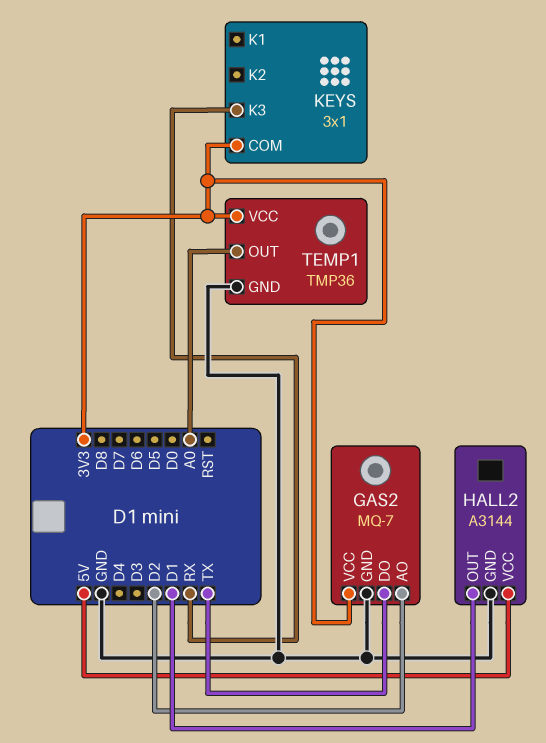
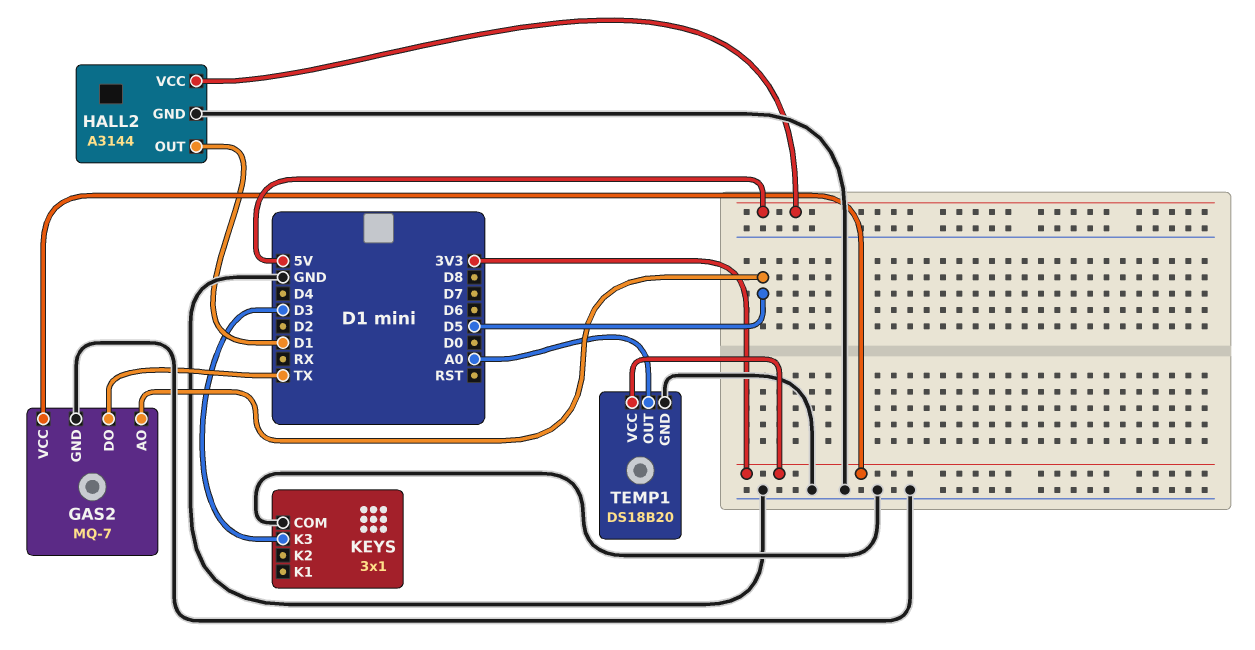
GAS2 pin AO: D2 -> D5
KEYS pin COM: 3V3 -> GND
KEYS pin K3: RX -> D3
TEMP1: TMP36 -> DS18B20

